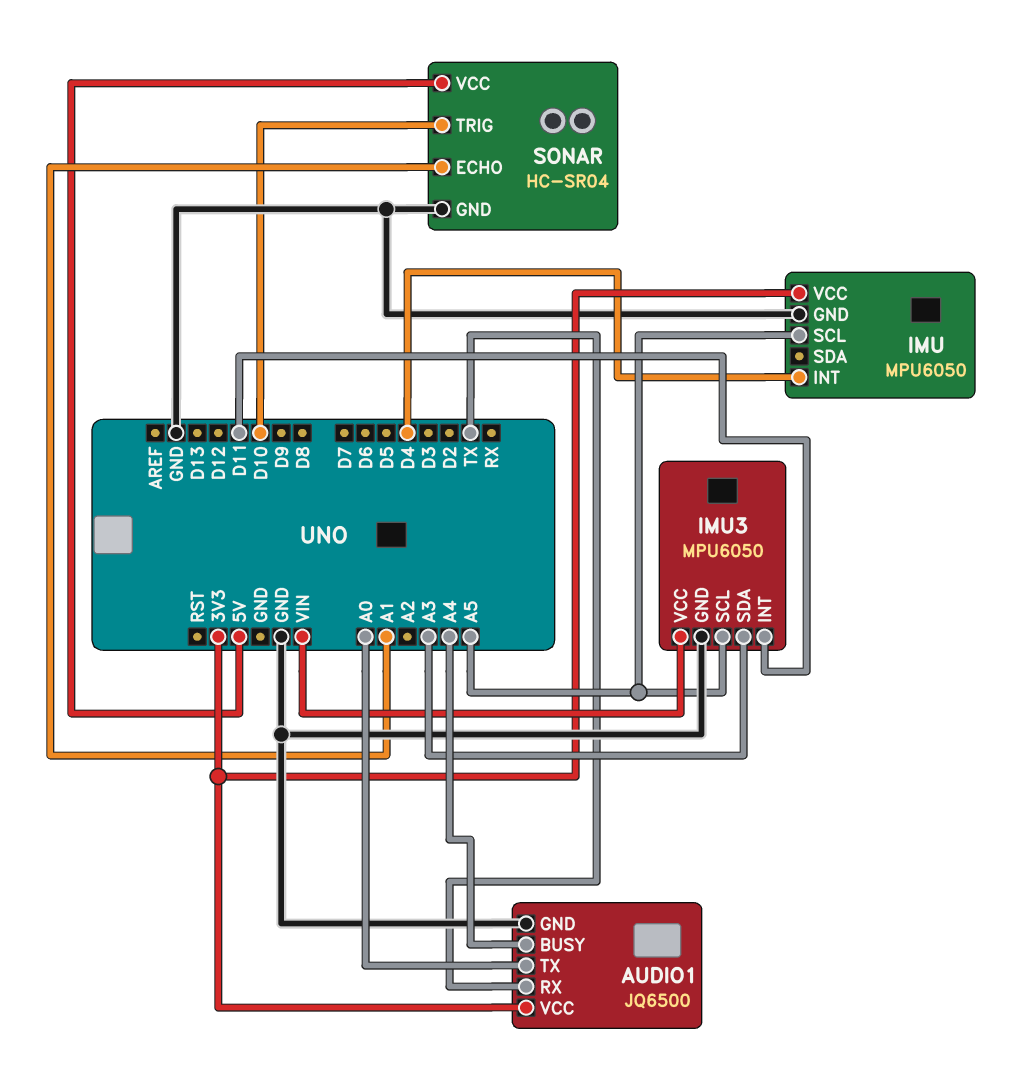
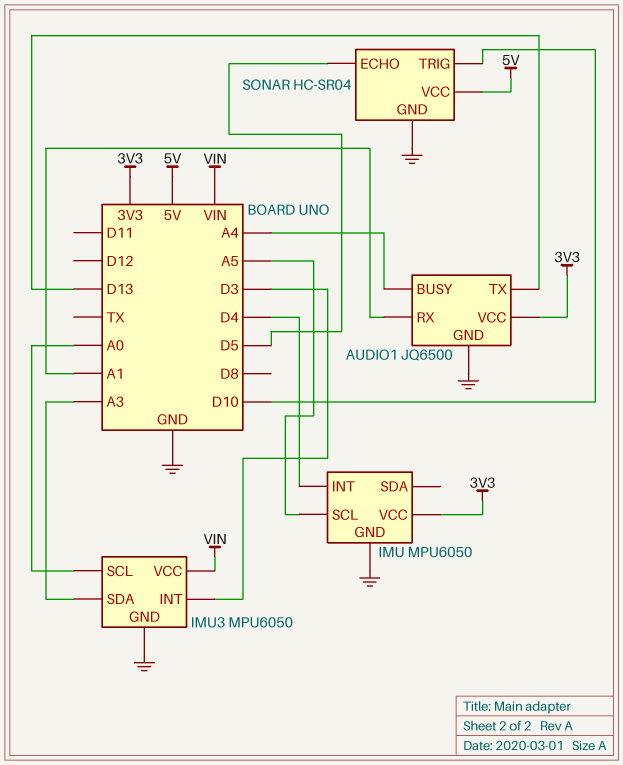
AUDIO1 pin RX: TX -> A1
AUDIO1 pin TX: A0 -> D13
IMU3 pin INT: D11 -> D3
IMU3 pin SCL: A5 -> A0
SONAR pin ECHO: A1 -> D5

